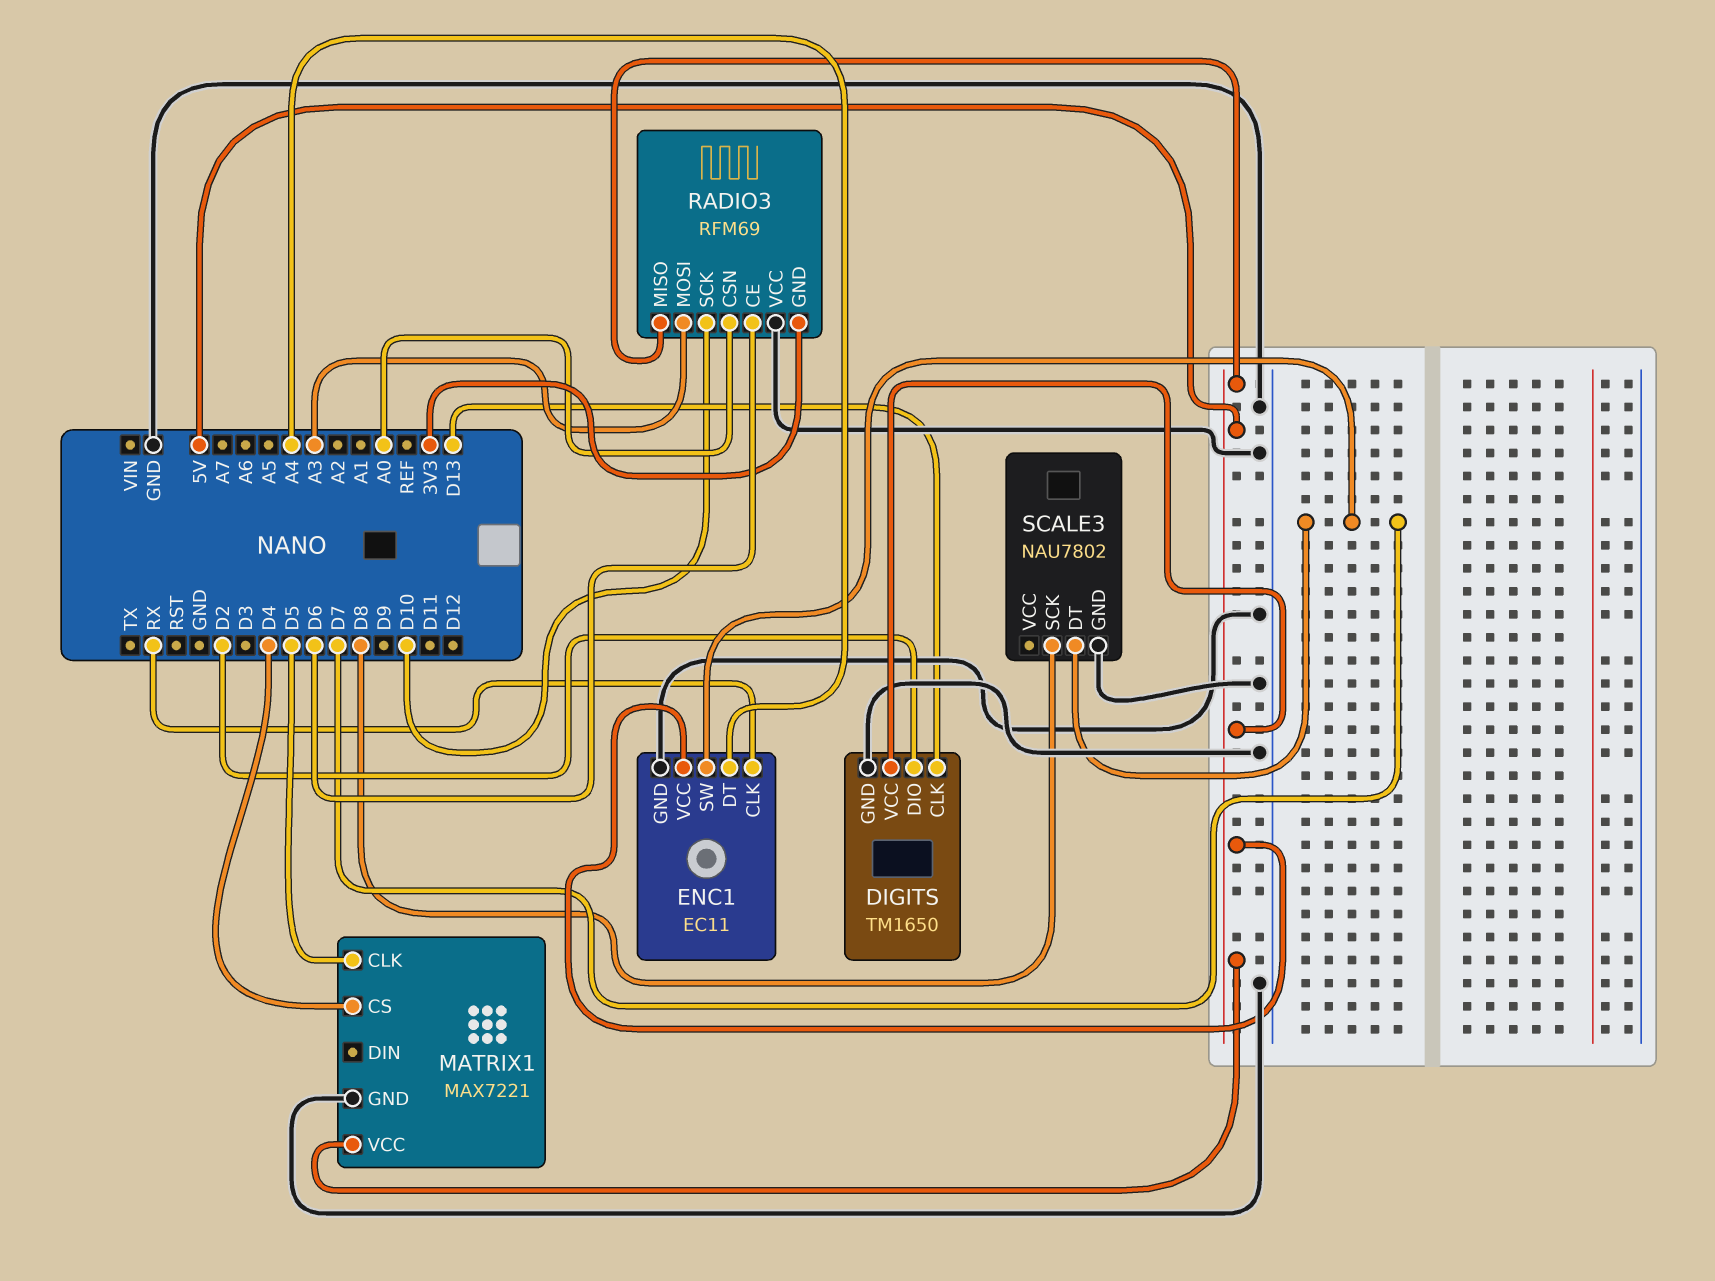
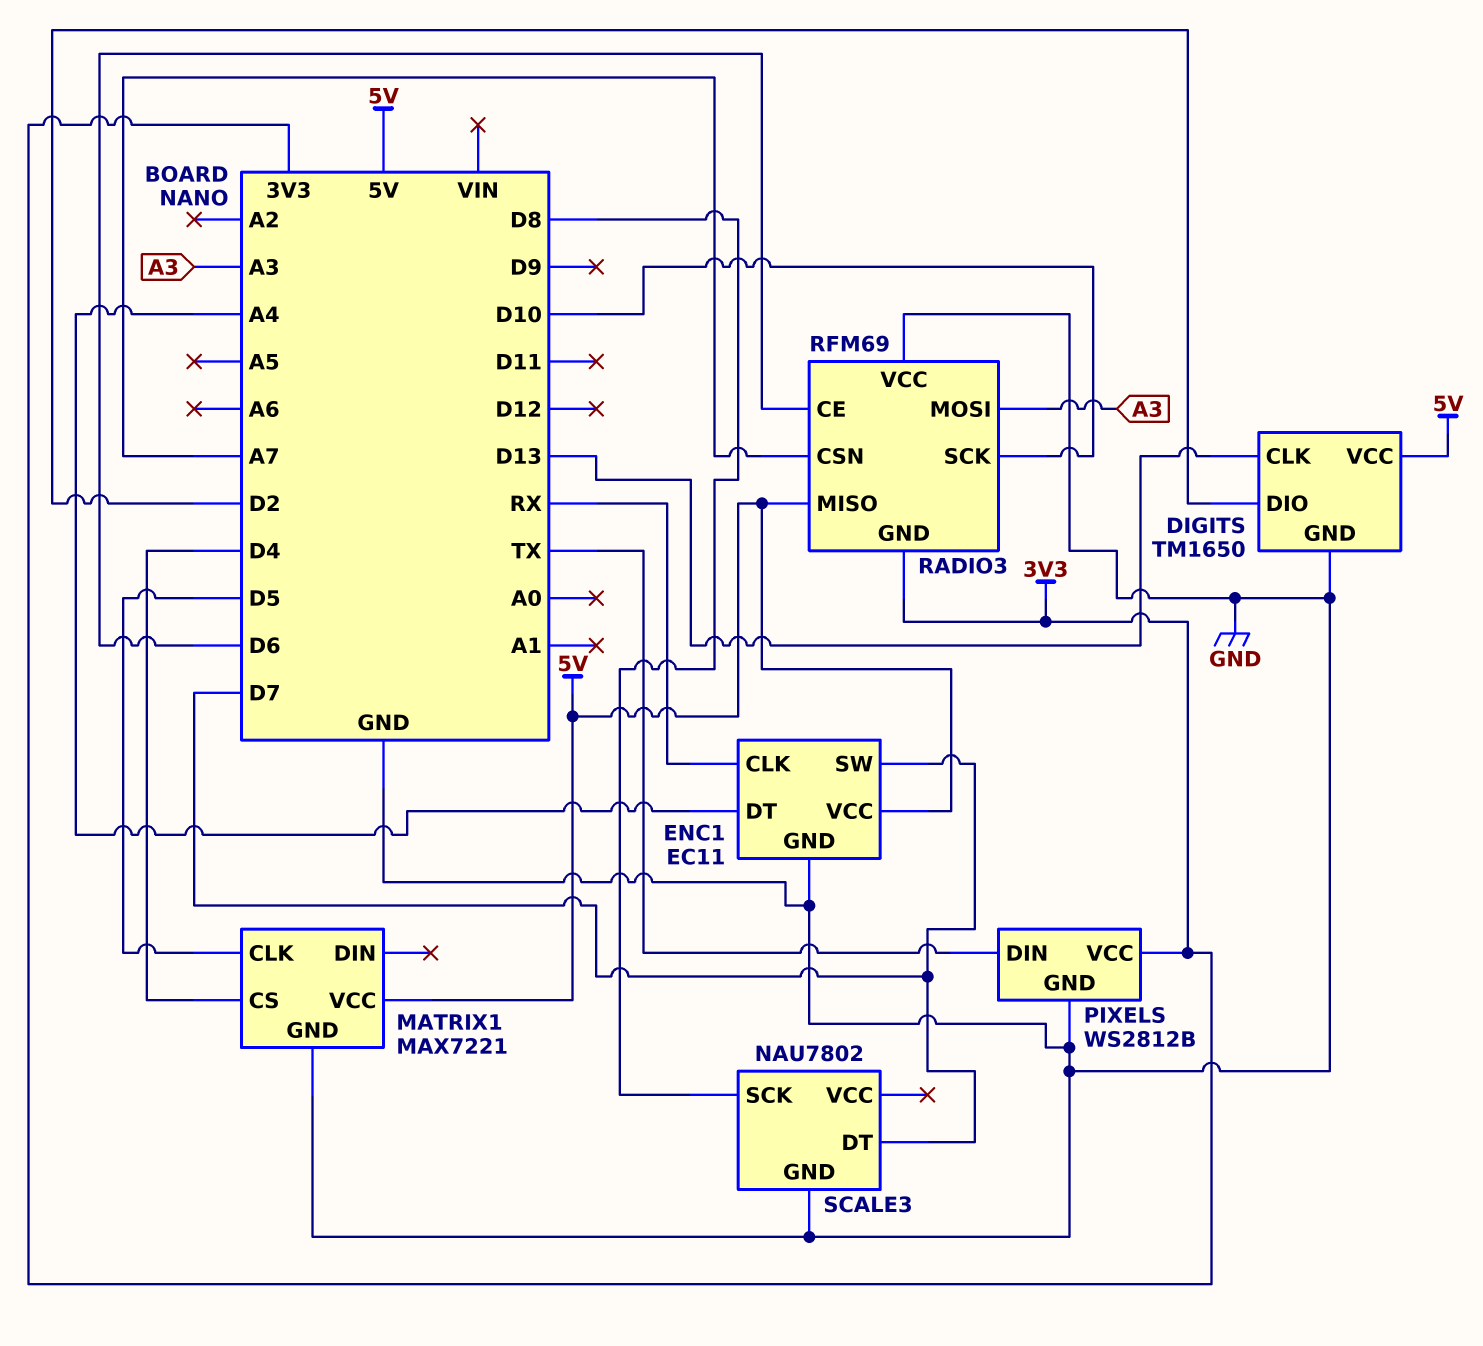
PIXELS: none -> WS2812B
PIXELS pin DIN: none -> TX
PIXELS pin GND: none -> GND
PIXELS pin VCC: none -> 3V3
RADIO3 pin CSN: A0 -> A7

